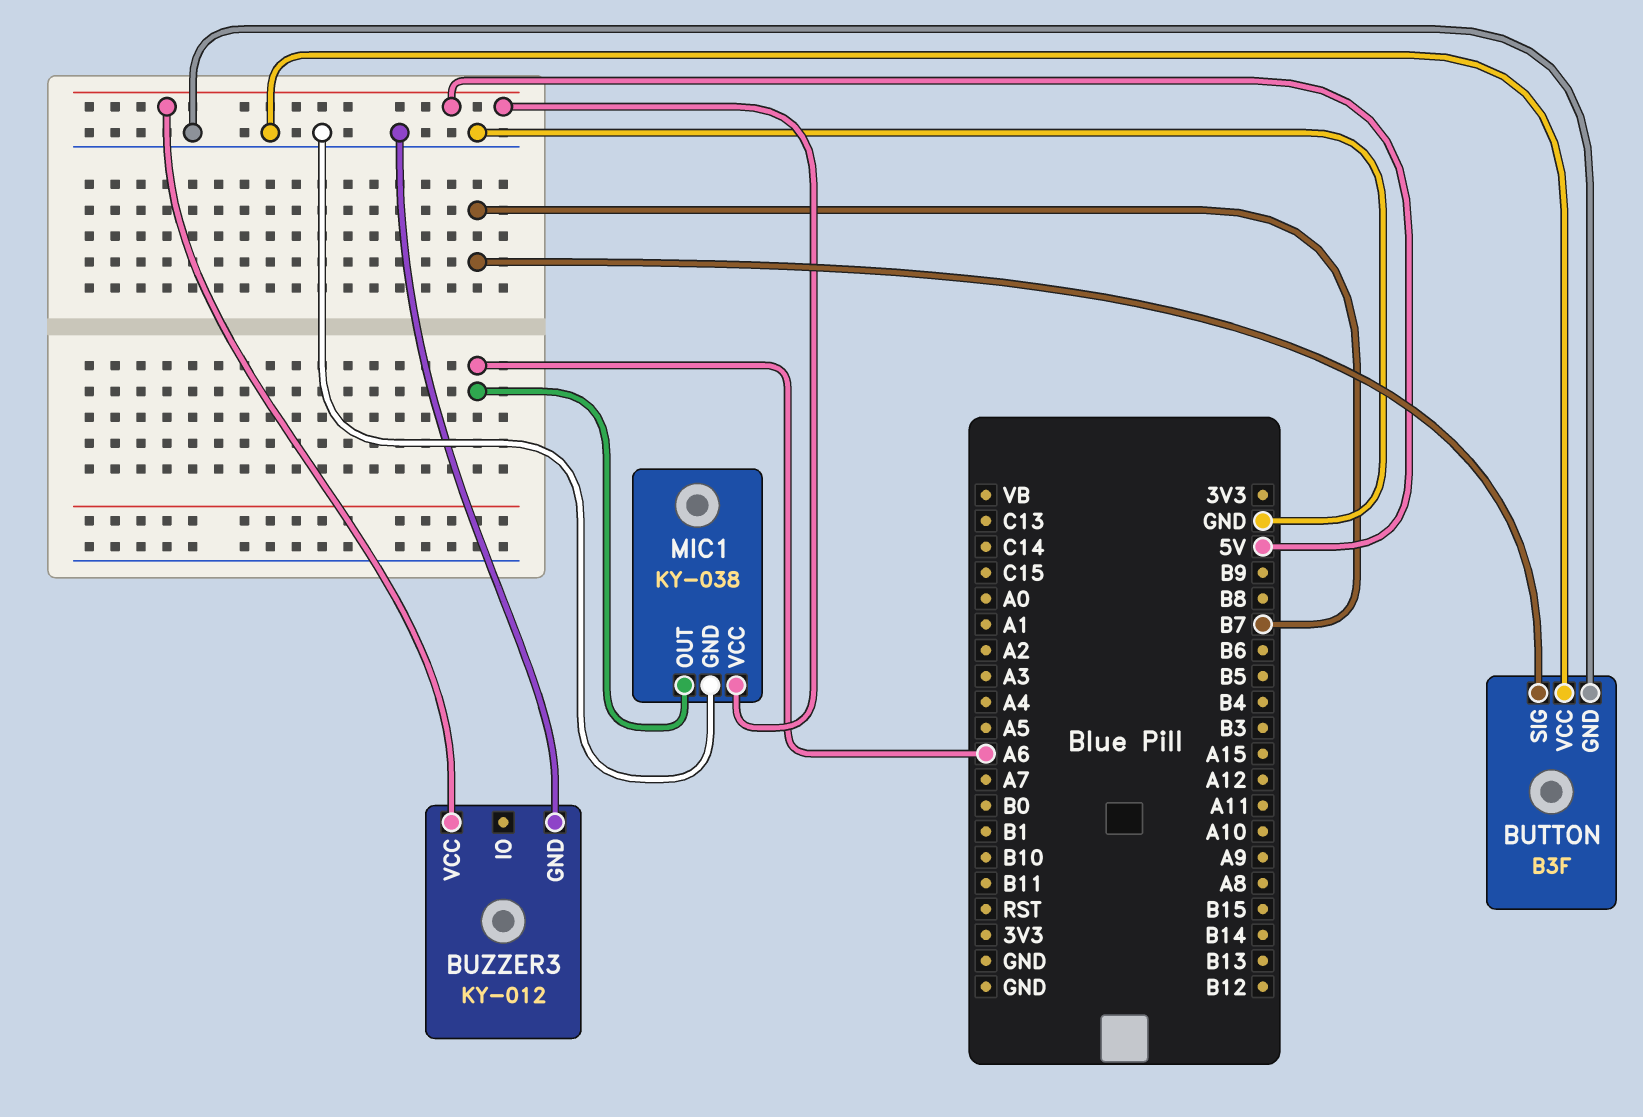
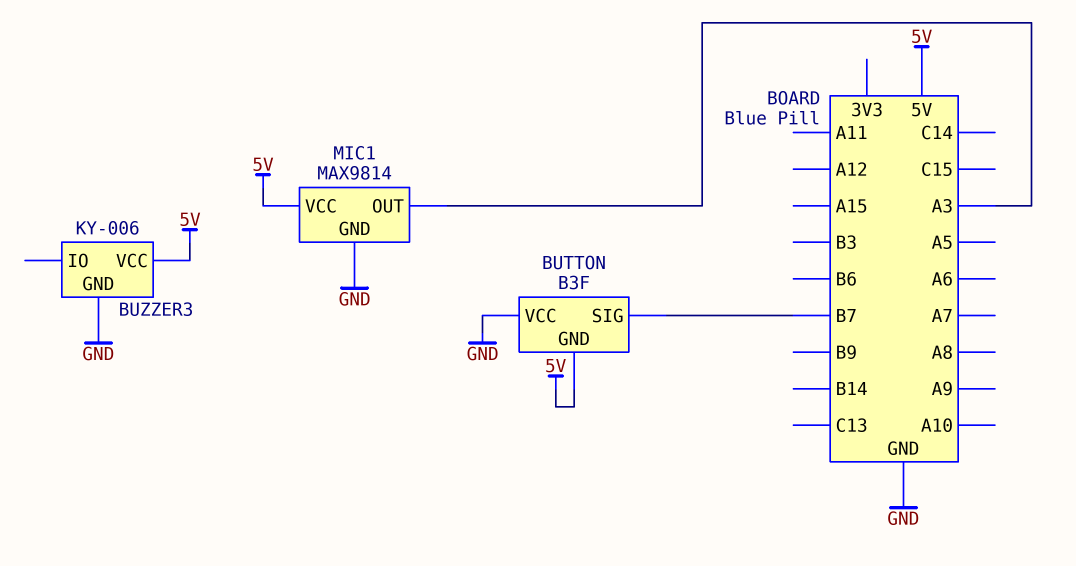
BUTTON pin GND: GND -> 5V
BUZZER3: KY-012 -> KY-006
MIC1: KY-038 -> MAX9814
MIC1 pin OUT: A6 -> A3

